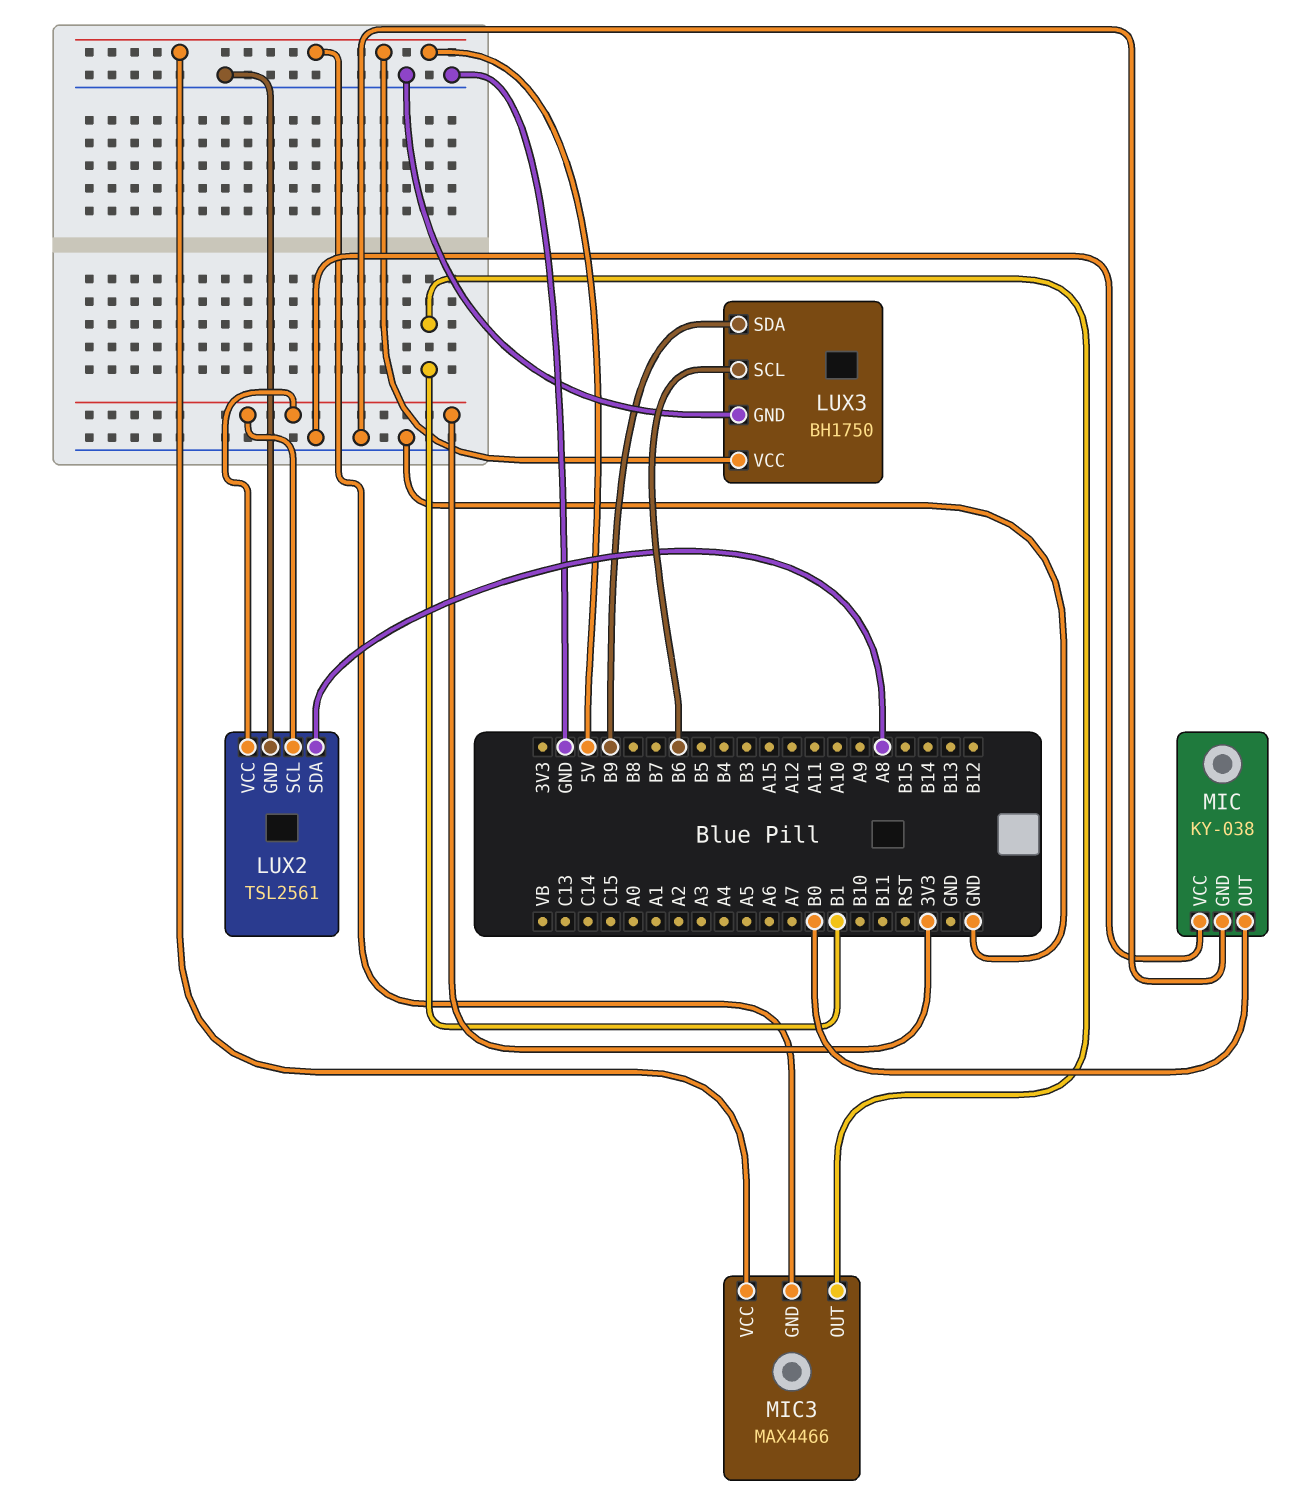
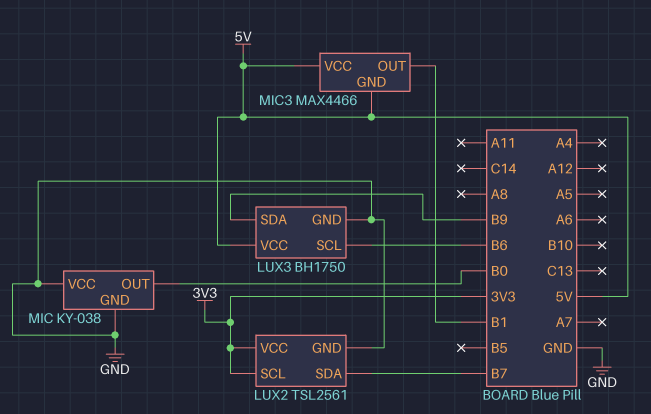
LUX2 pin SDA: A8 -> B7

